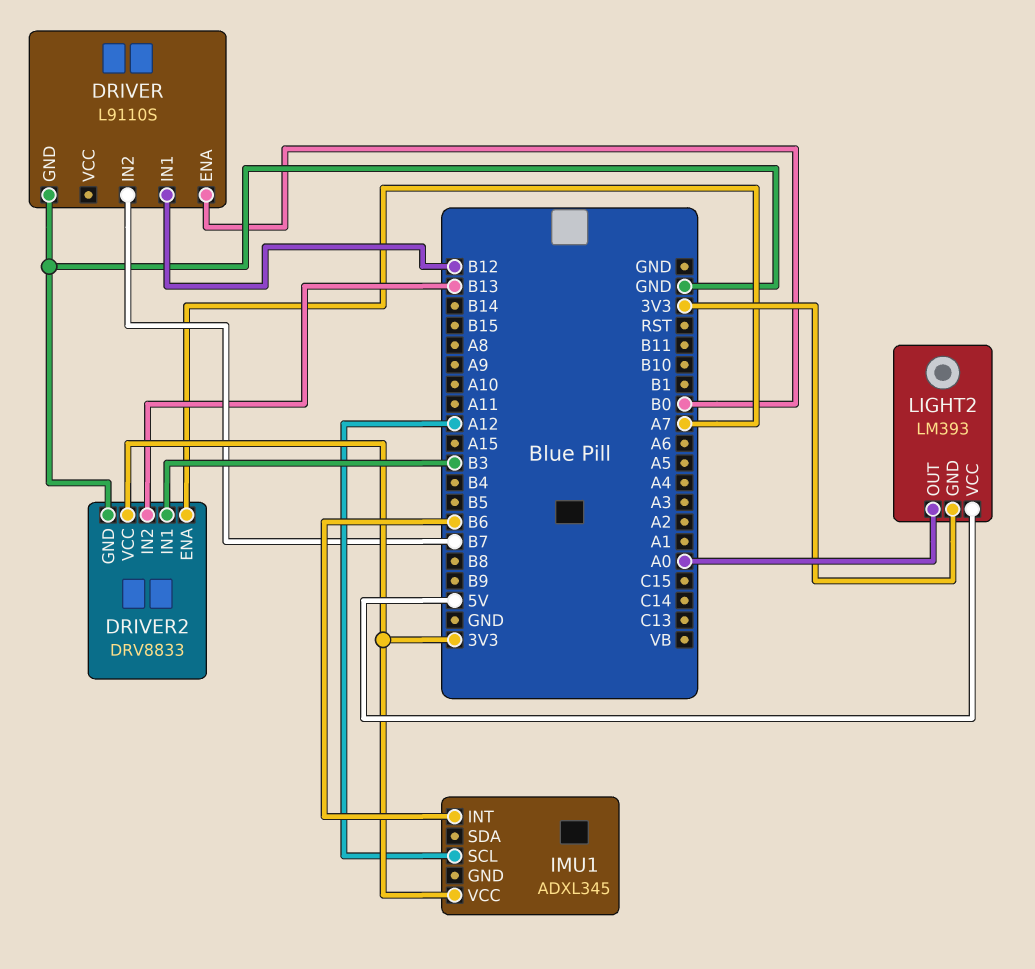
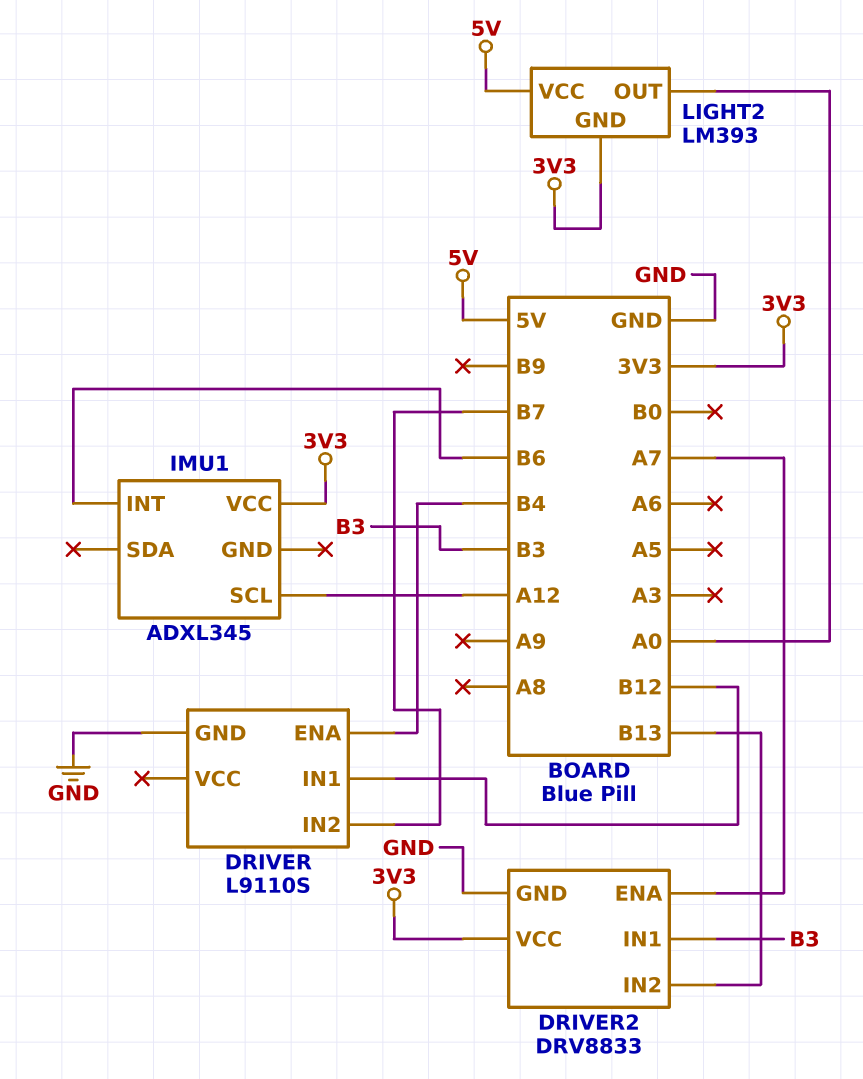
DRIVER pin ENA: B0 -> B4

